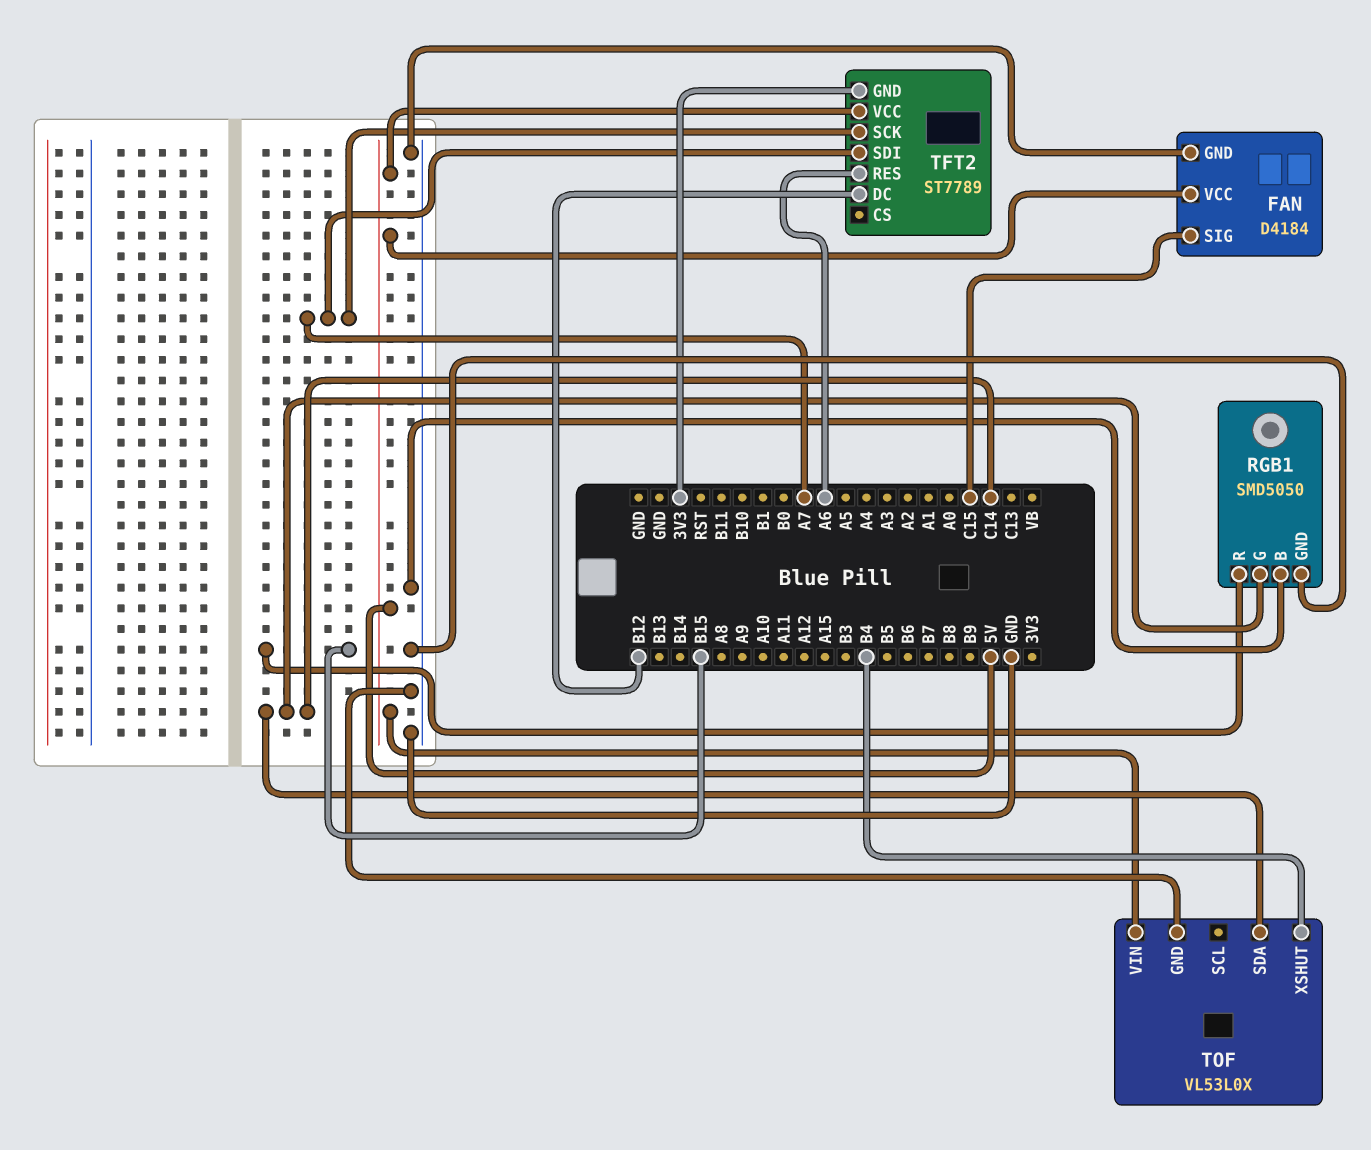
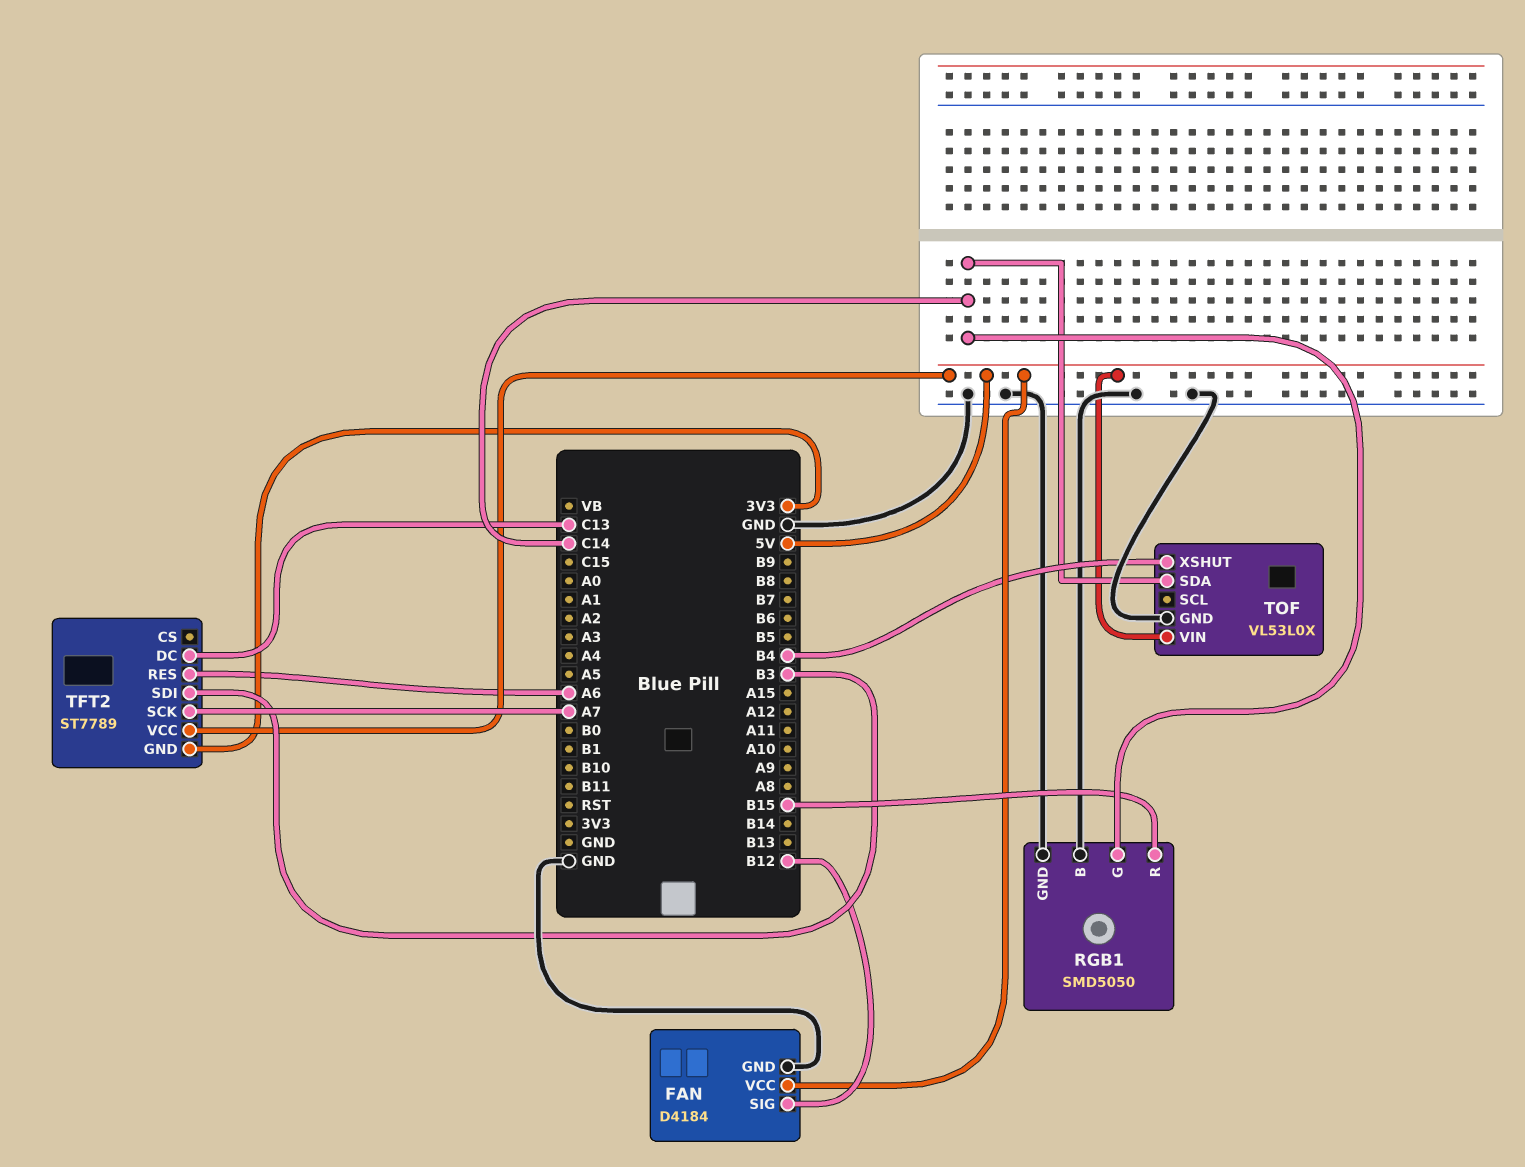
FAN pin SIG: C15 -> B12
TFT2 pin DC: B12 -> C13
TFT2 pin SDI: A7 -> B3

